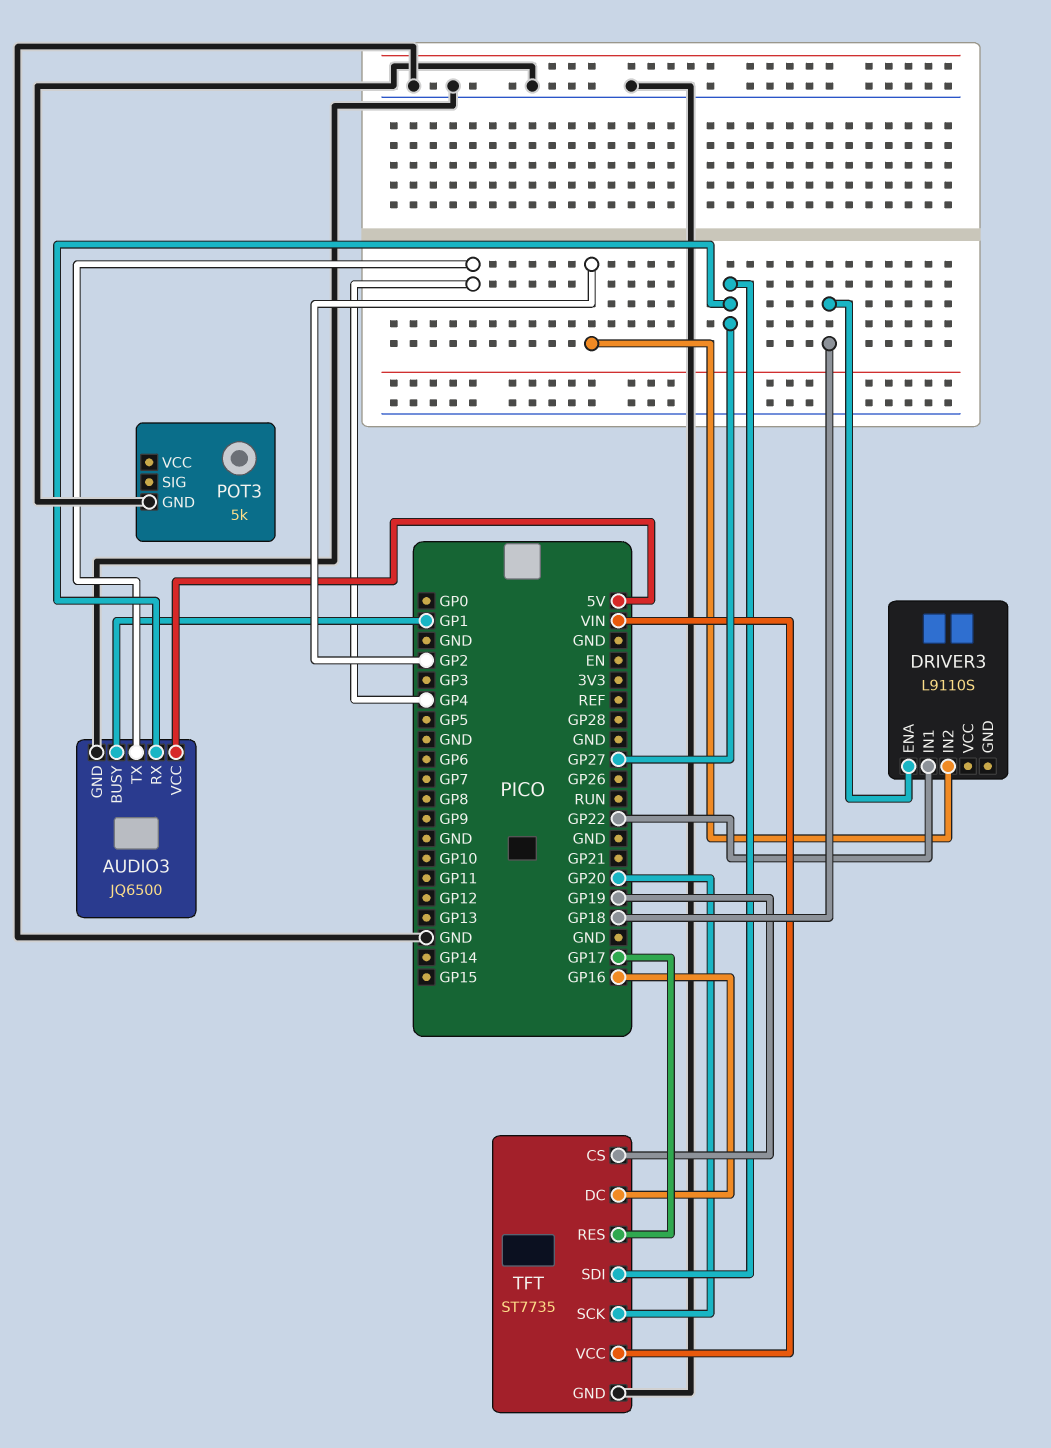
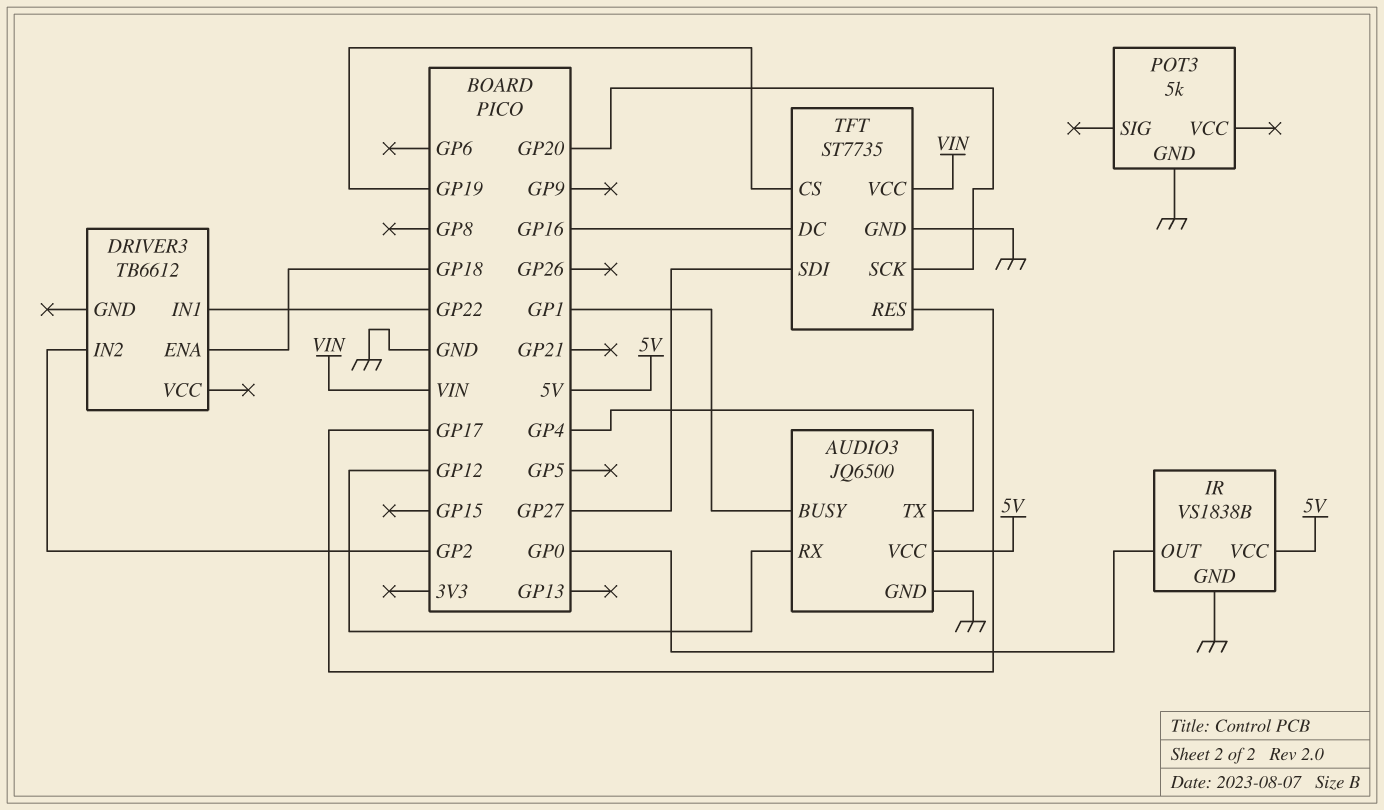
AUDIO3 pin RX: GP27 -> GP12
DRIVER3: L9110S -> TB6612
IR: none -> VS1838B
IR pin GND: none -> GND
IR pin OUT: none -> GP0
IR pin VCC: none -> 5V

